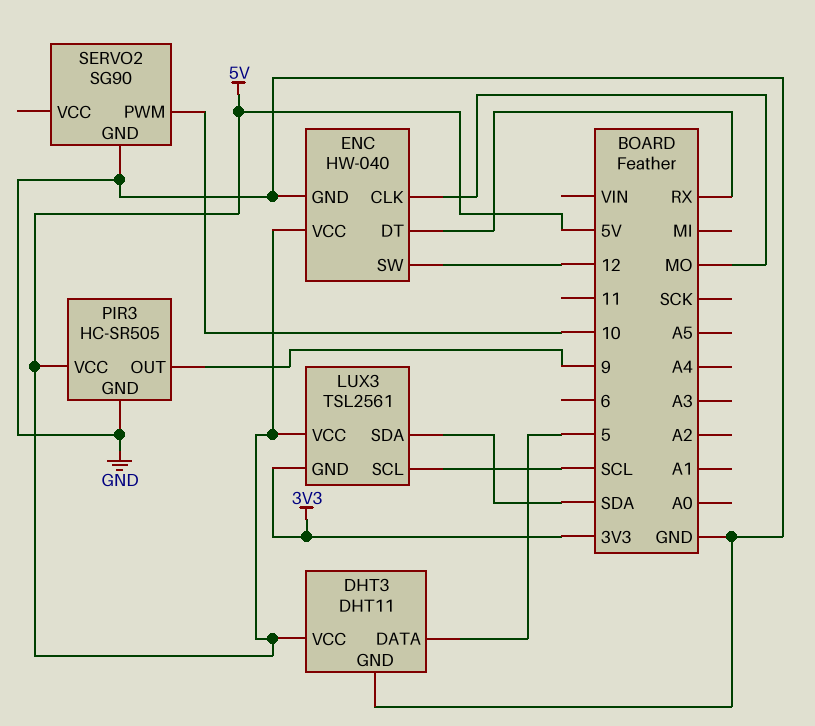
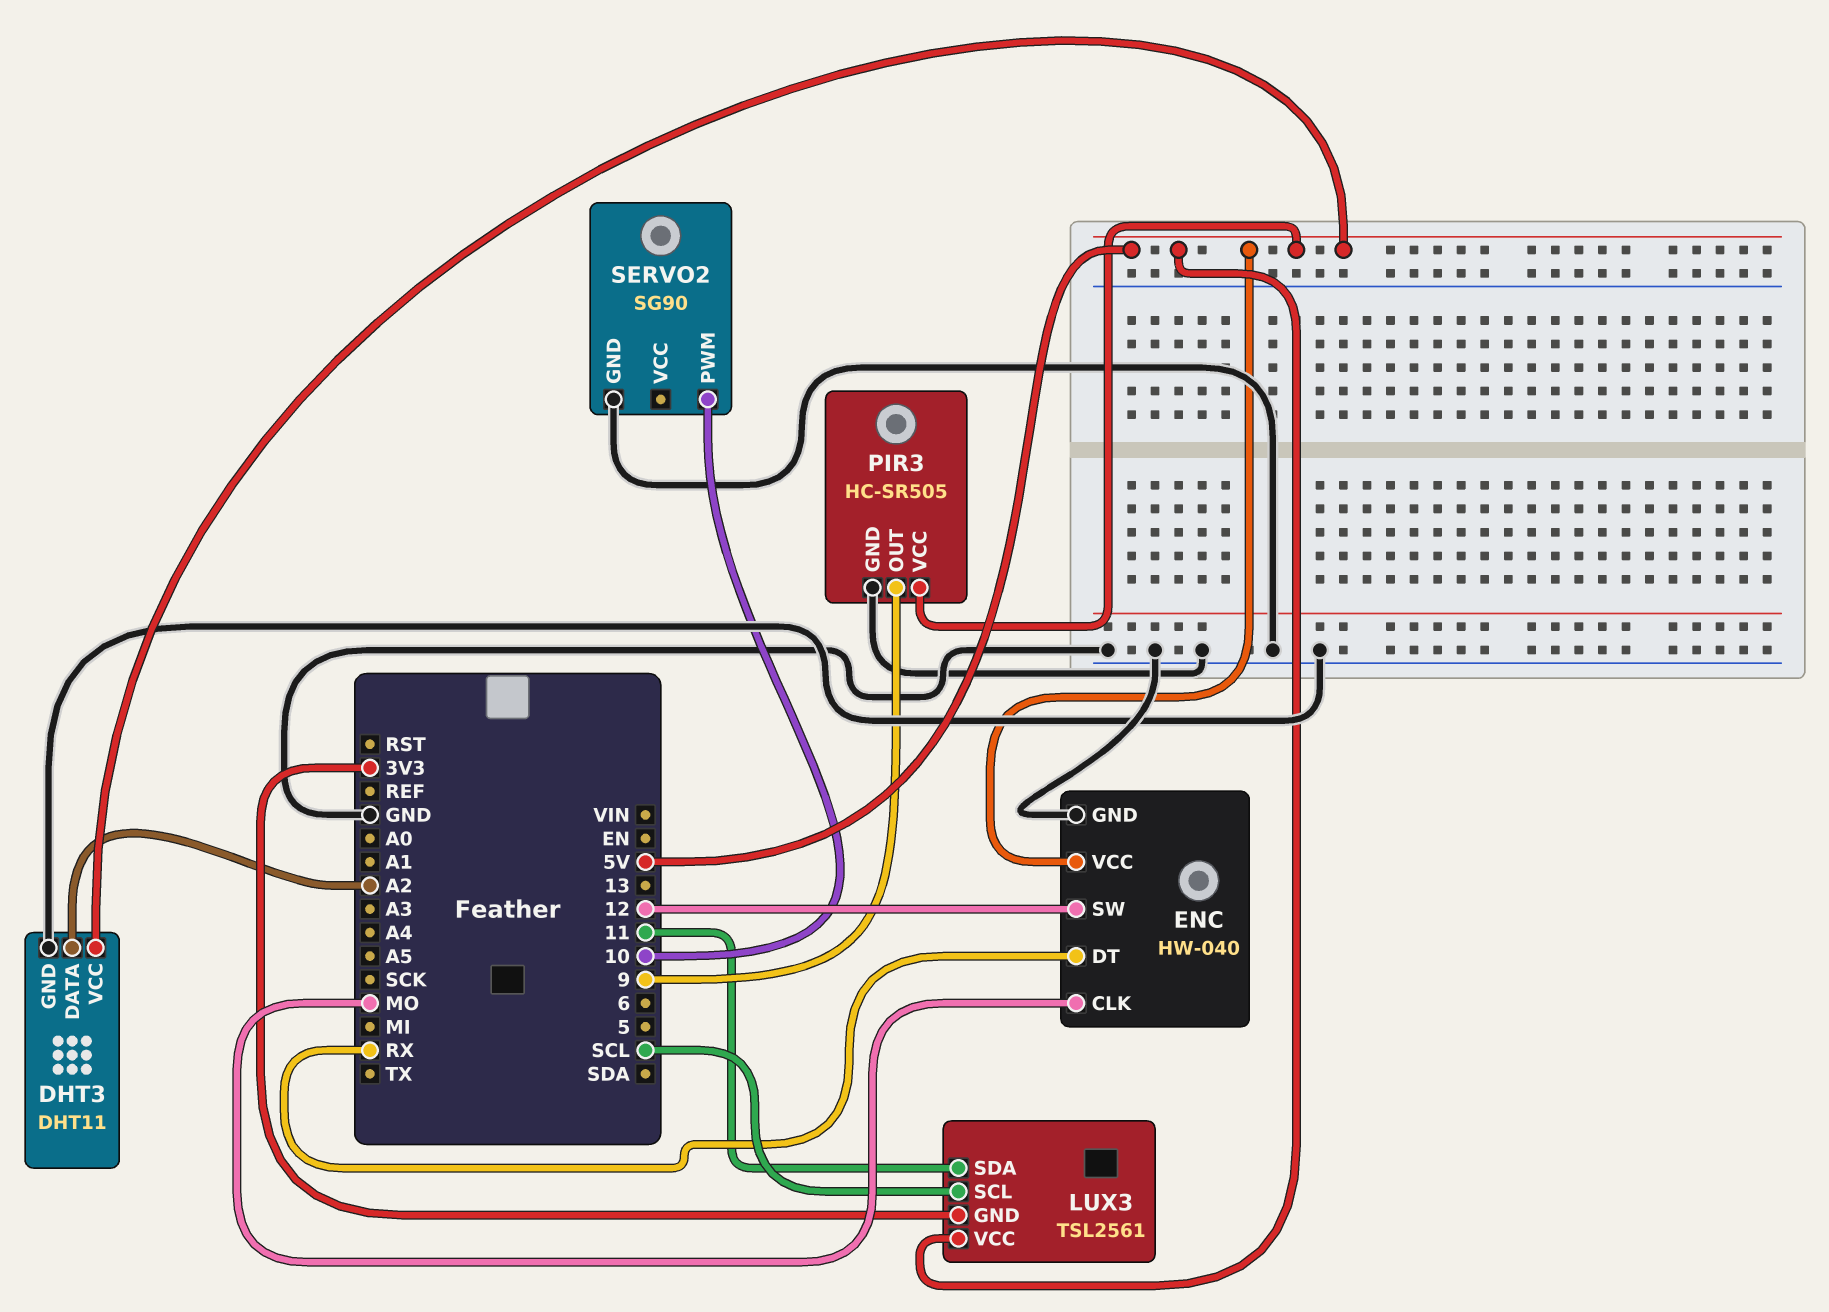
DHT3 pin DATA: 5 -> A2
LUX3 pin SDA: SDA -> 11

